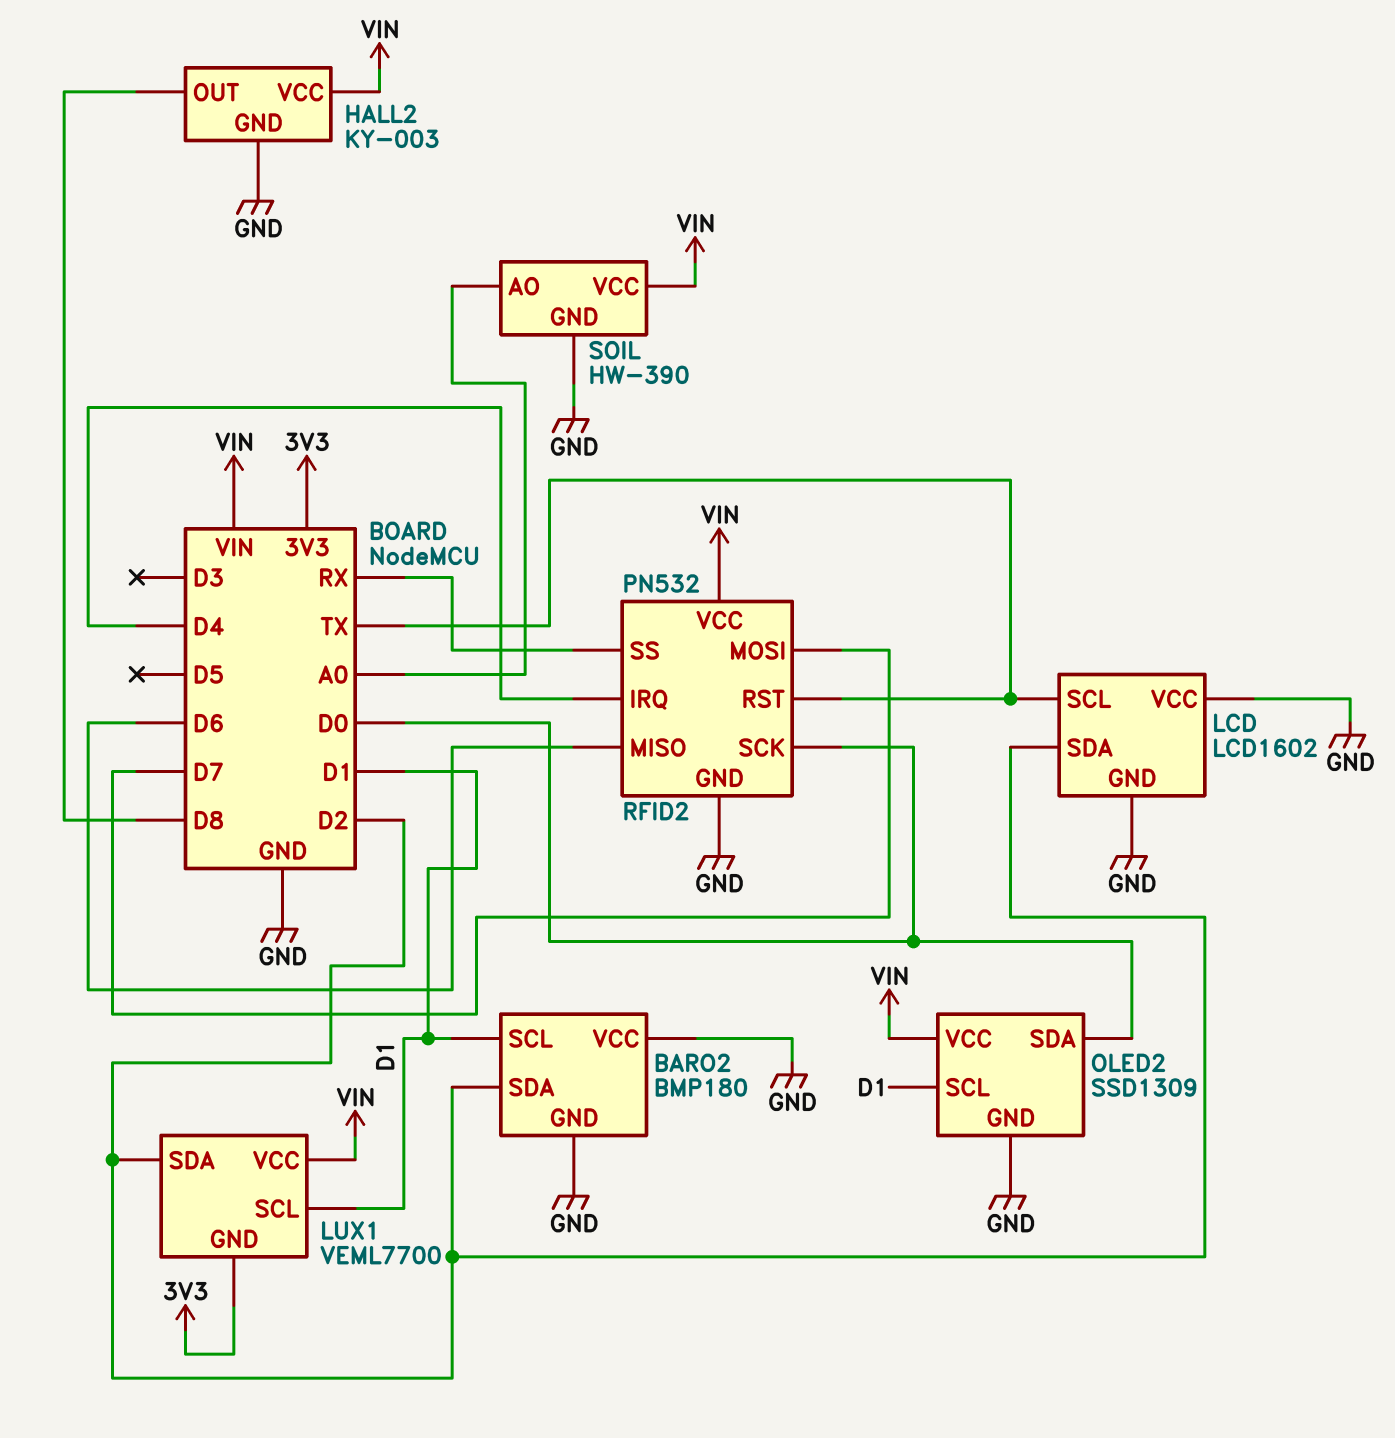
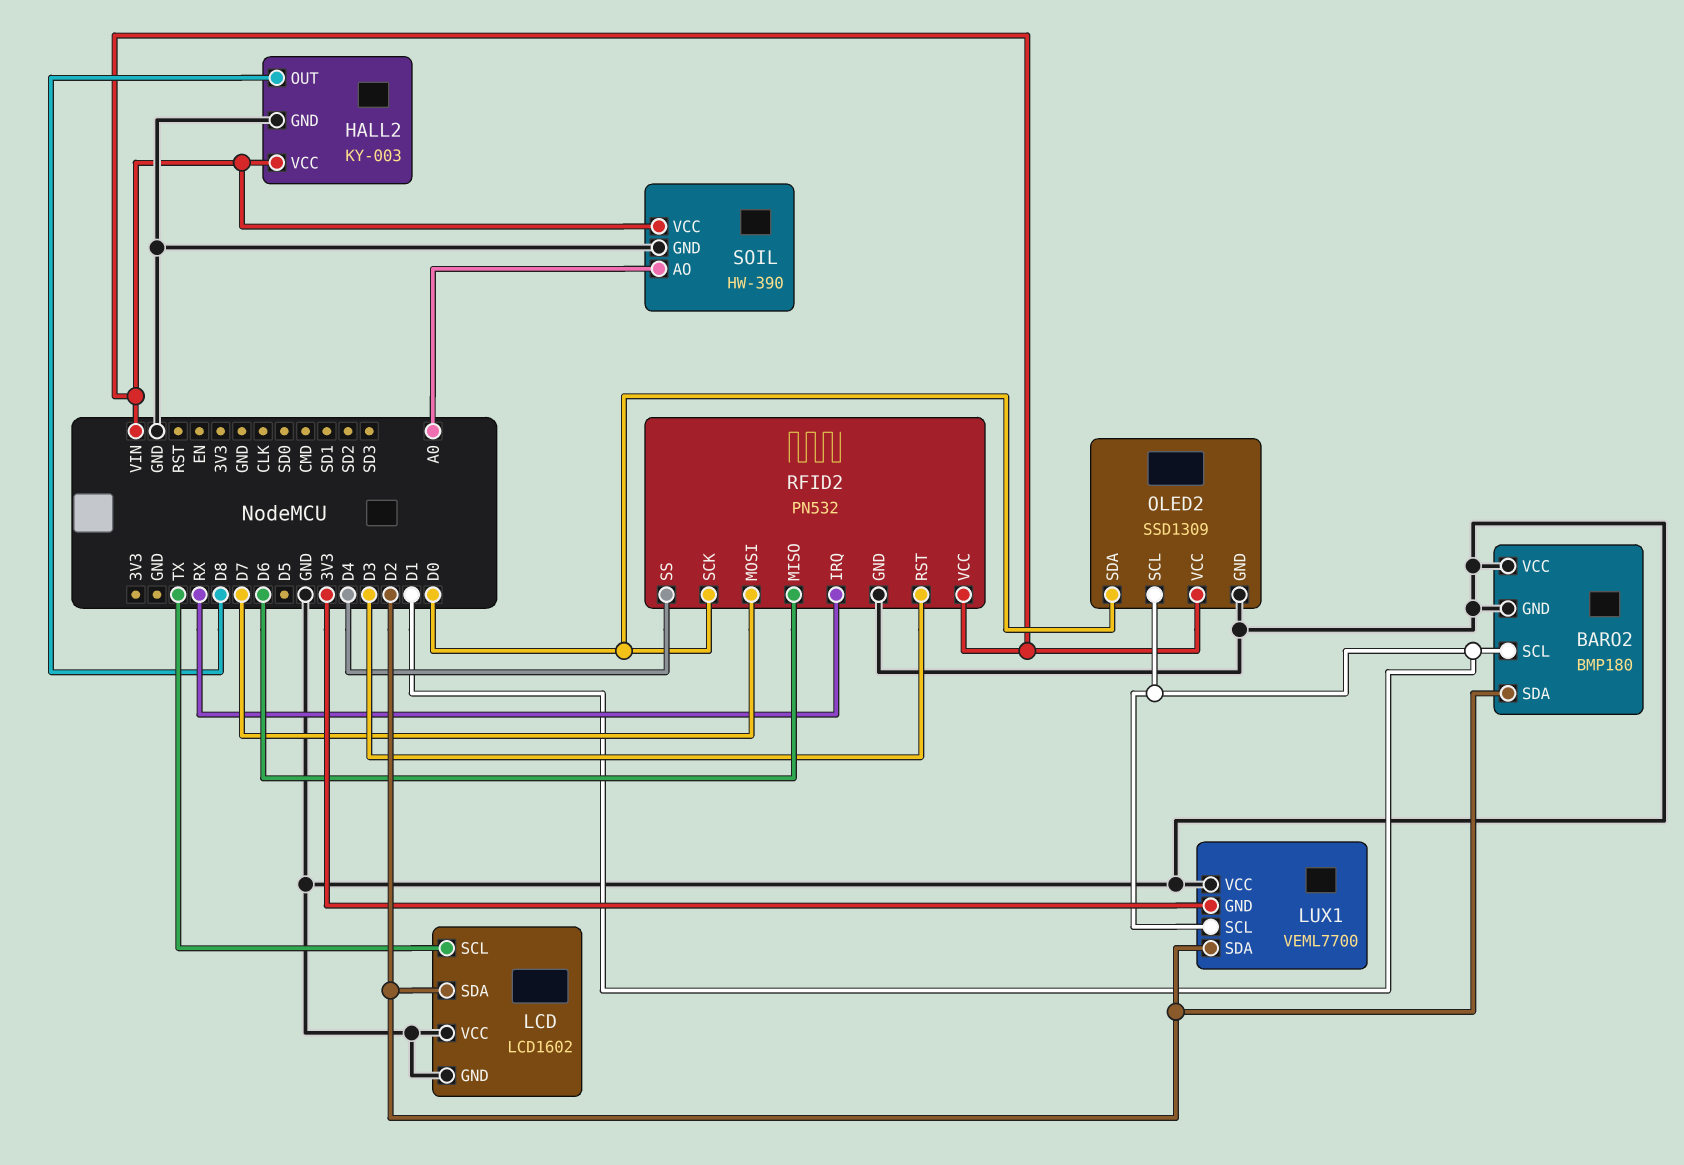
LUX1 pin VCC: VIN -> GND
RFID2 pin IRQ: D4 -> RX
RFID2 pin RST: TX -> D3
RFID2 pin SS: RX -> D4

